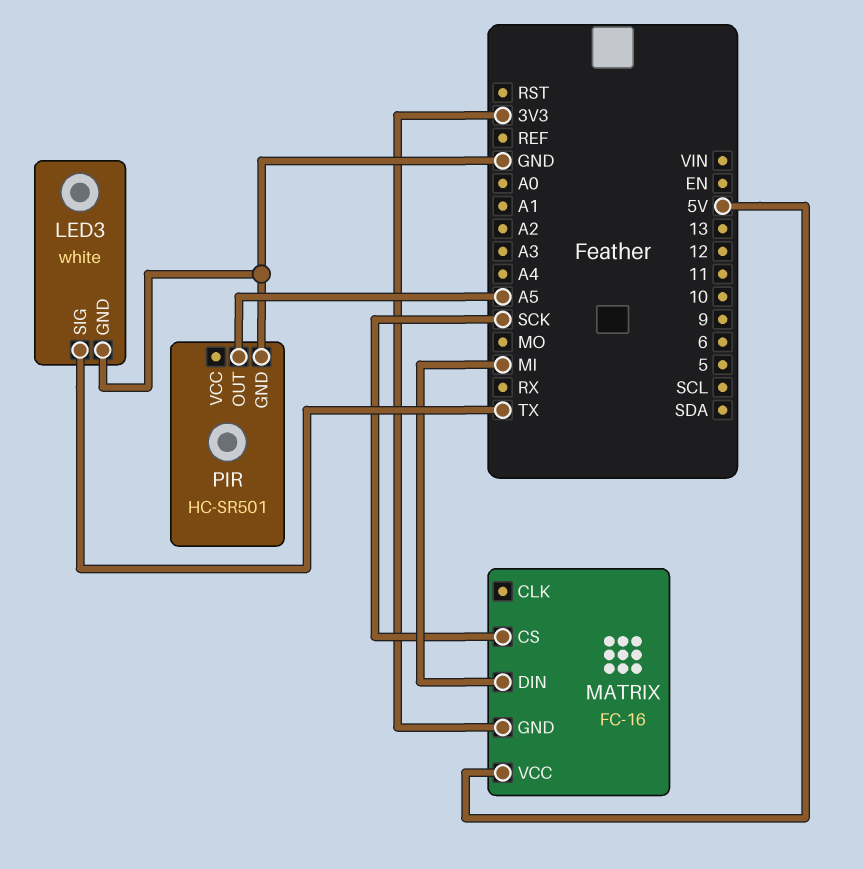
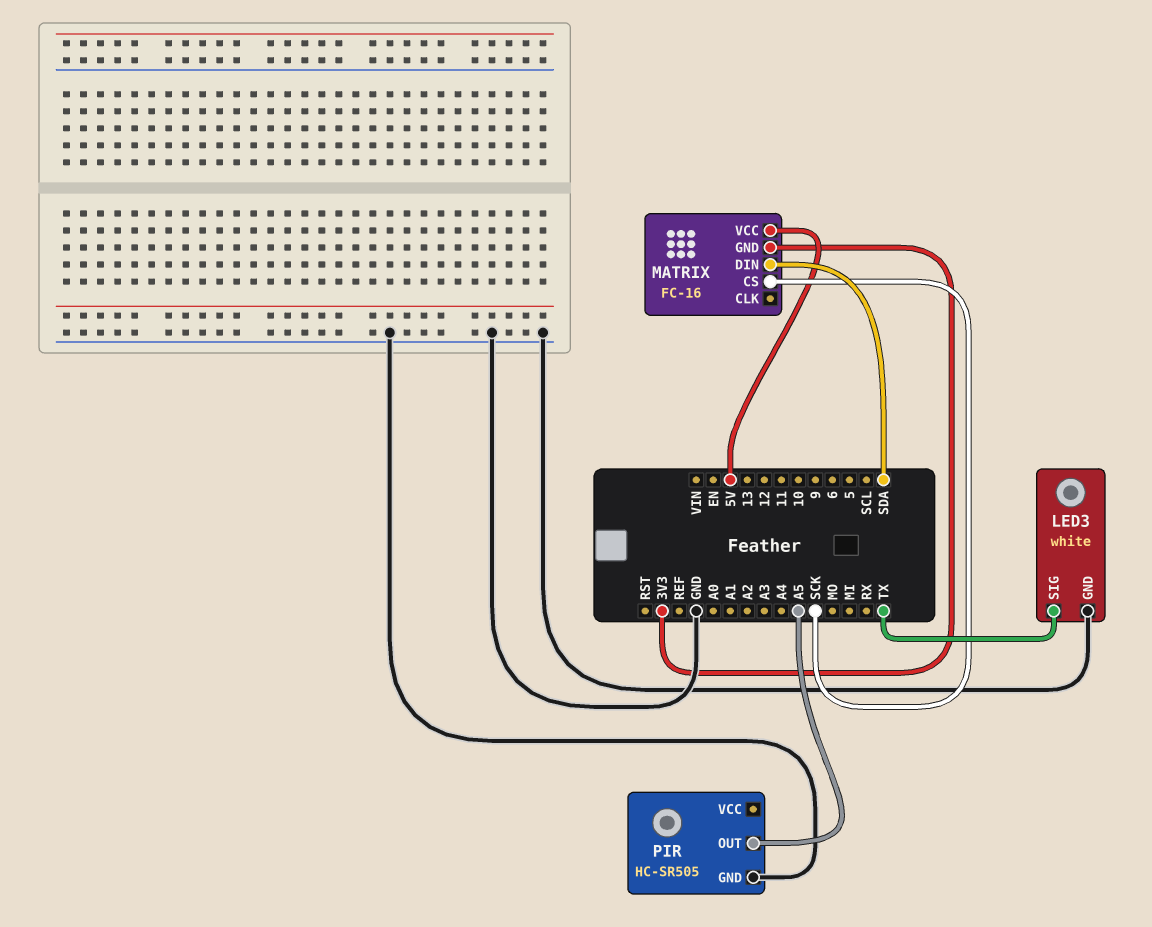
MATRIX pin DIN: MI -> SDA
PIR: HC-SR501 -> HC-SR505

